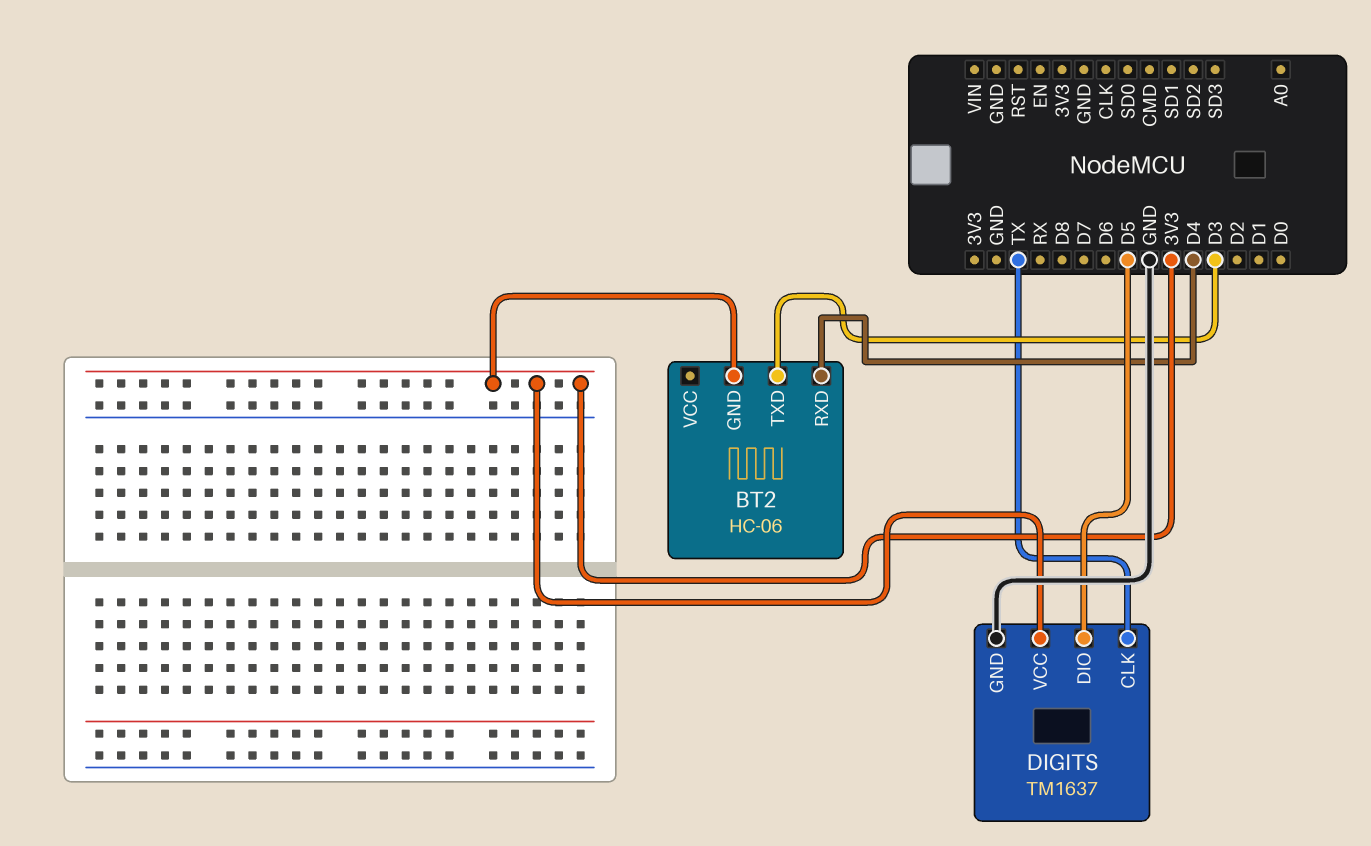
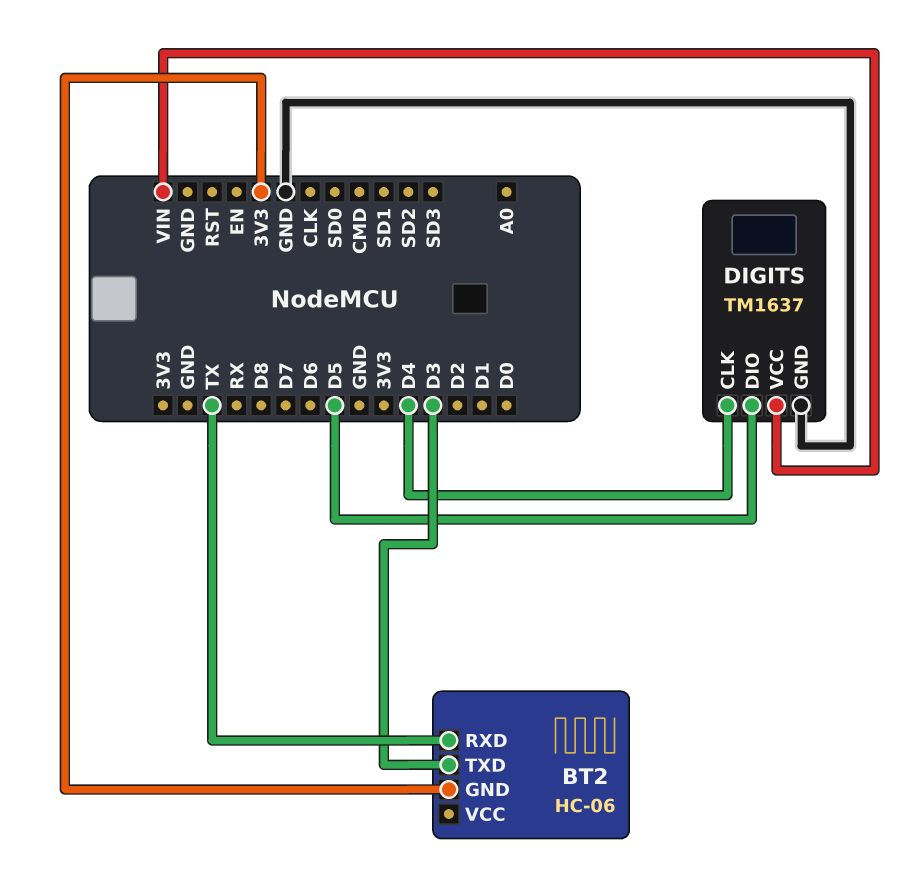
BT2 pin RXD: D4 -> TX
DIGITS pin CLK: TX -> D4
DIGITS pin VCC: 3V3 -> VIN

